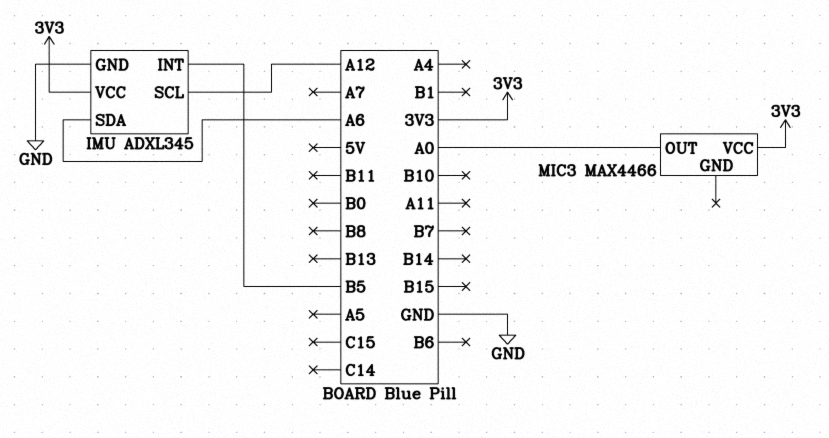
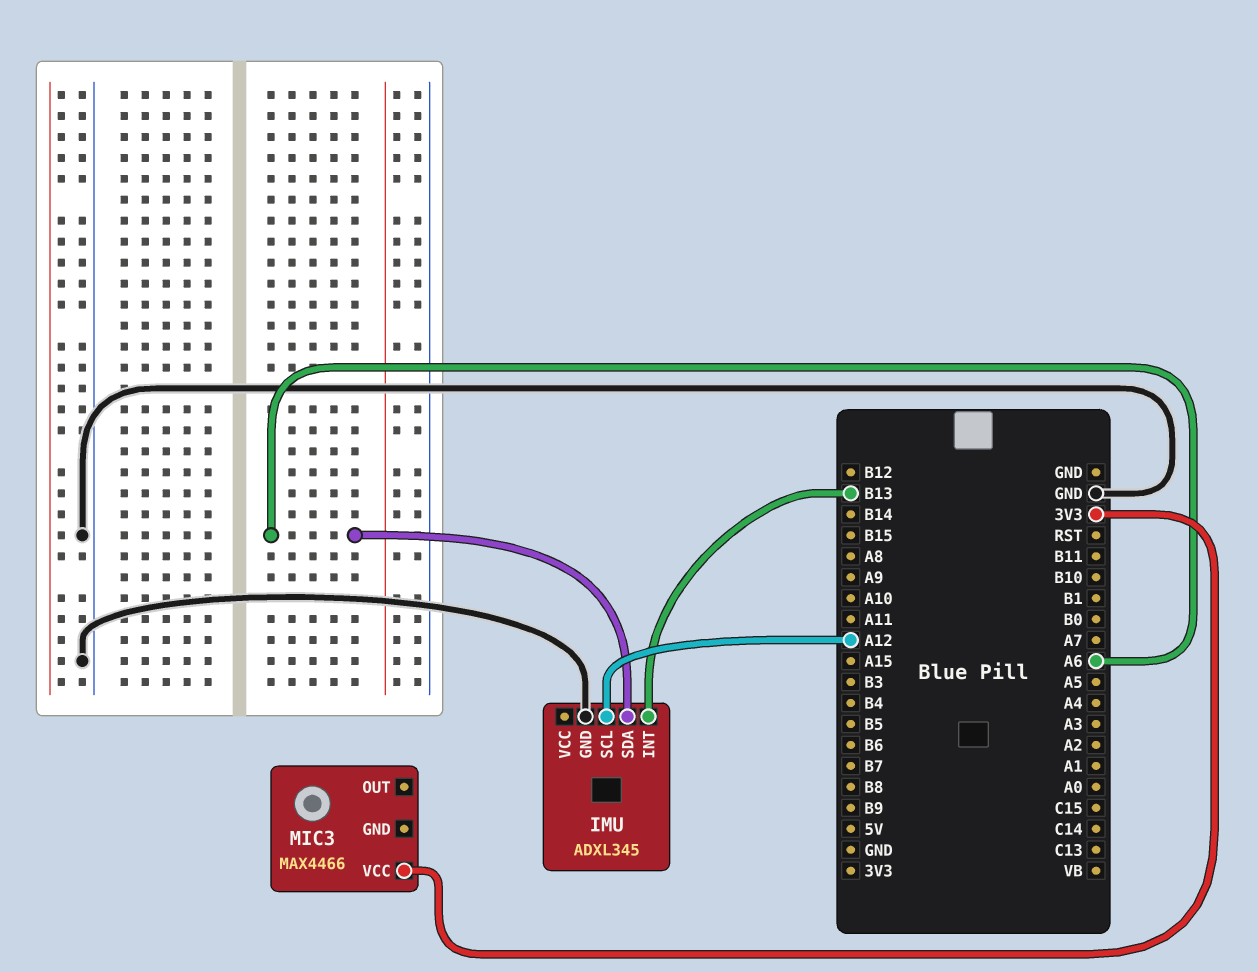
IMU pin INT: B5 -> B13
IMU pin VCC: 3V3 -> none
MIC3 pin OUT: A0 -> none

